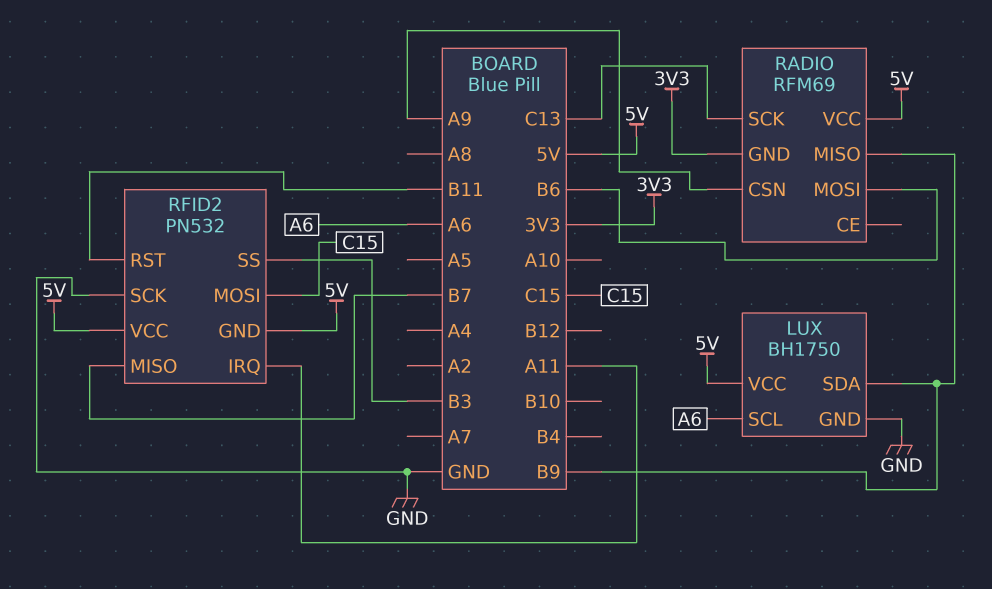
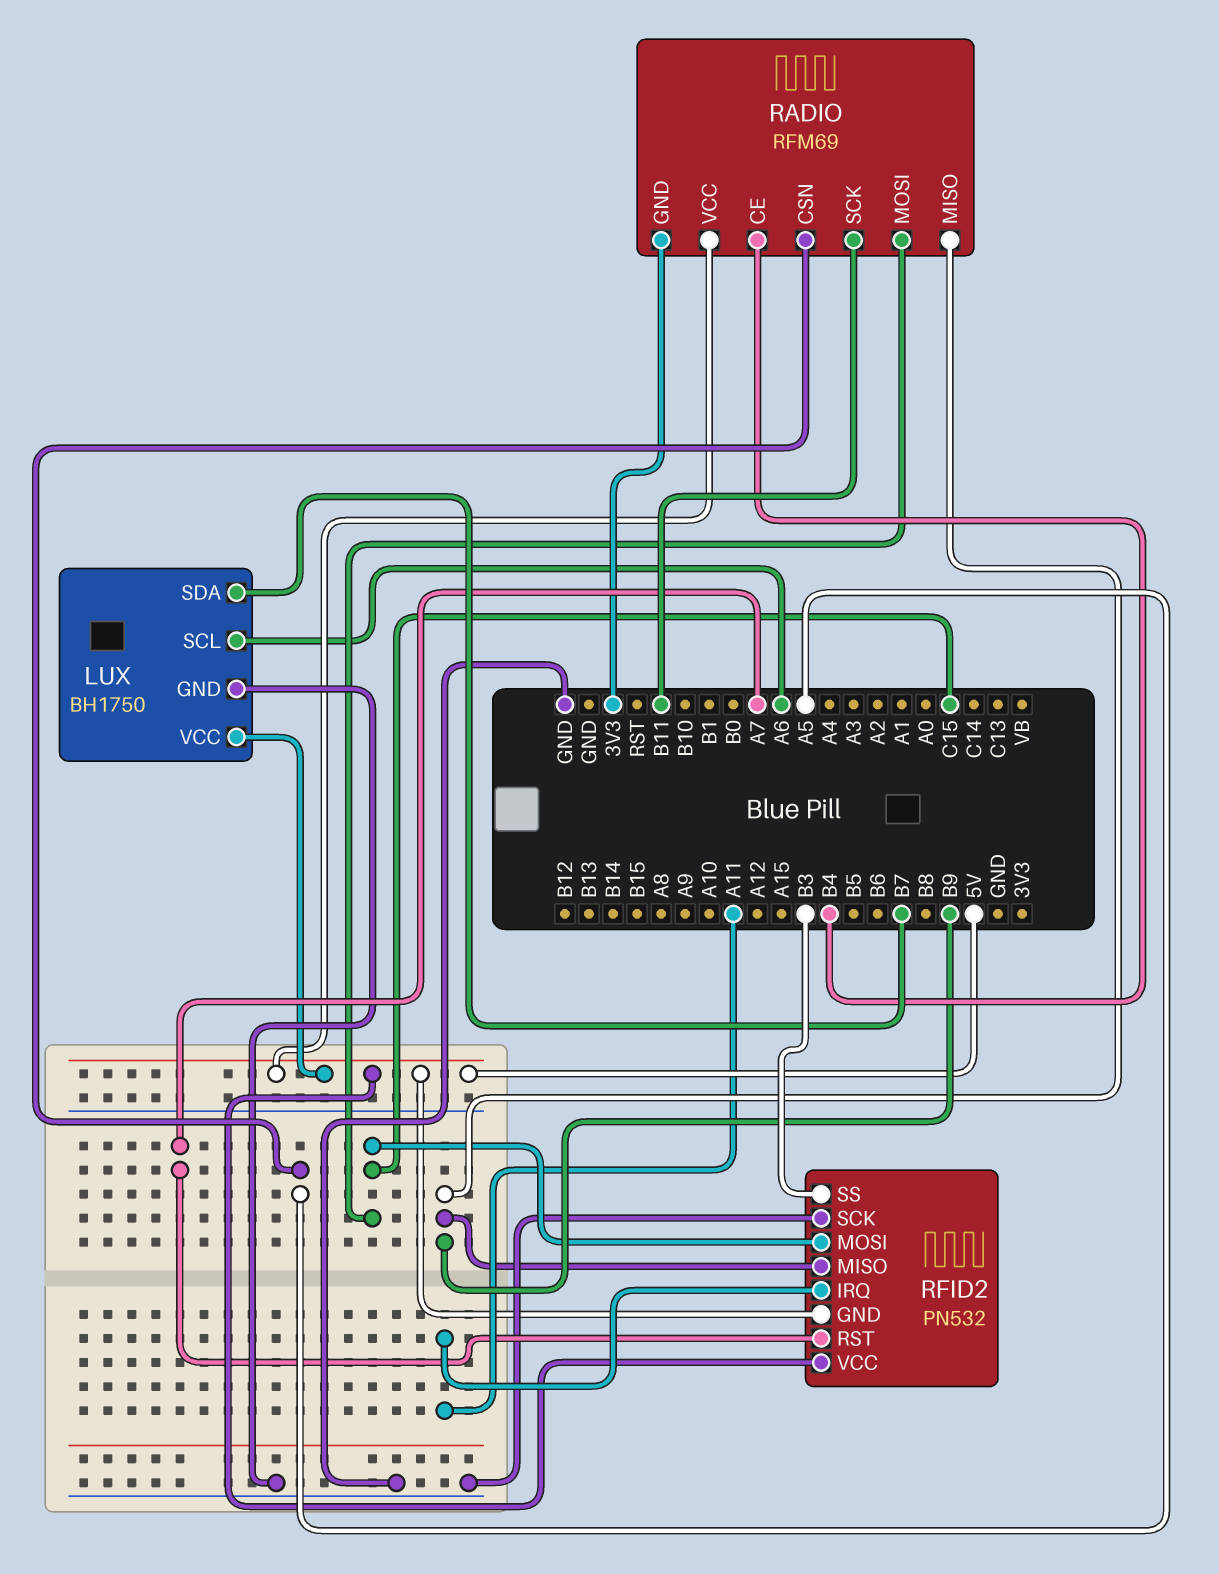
LUX pin SDA: B9 -> B7
RADIO pin CE: none -> B4
RADIO pin CSN: A9 -> A5
RADIO pin MOSI: B6 -> C15
RADIO pin SCK: C13 -> B11
RFID2 pin MISO: B7 -> B9
RFID2 pin RST: B11 -> A7

